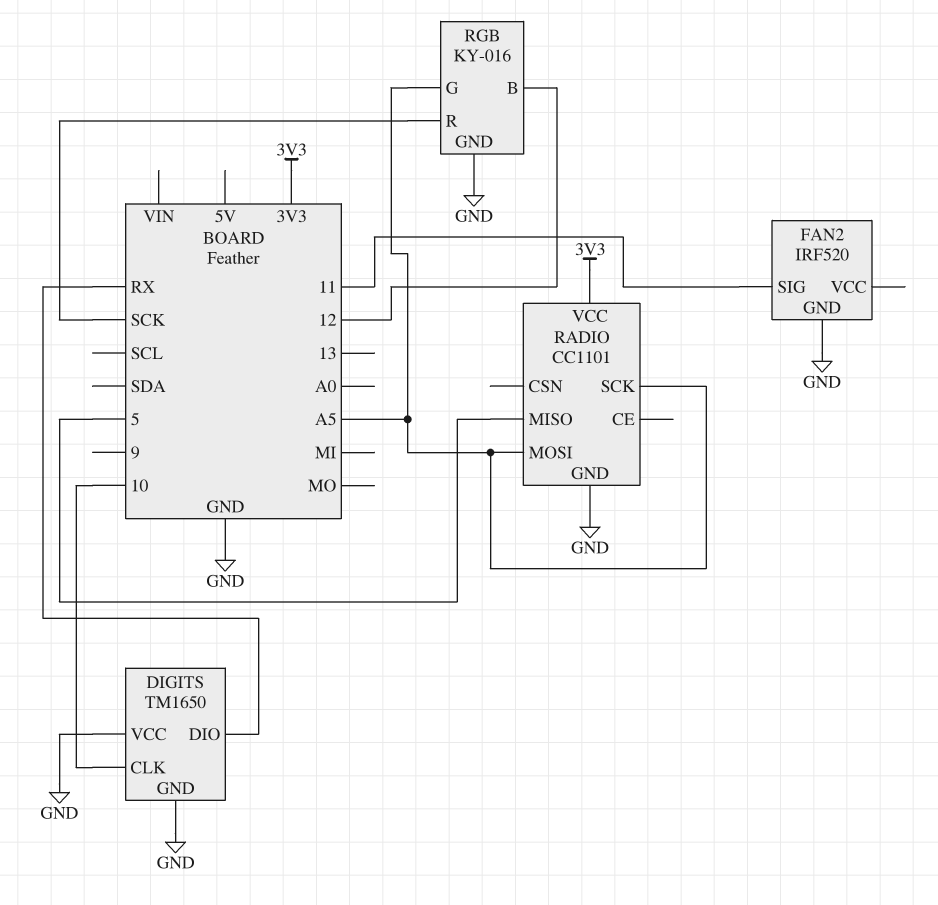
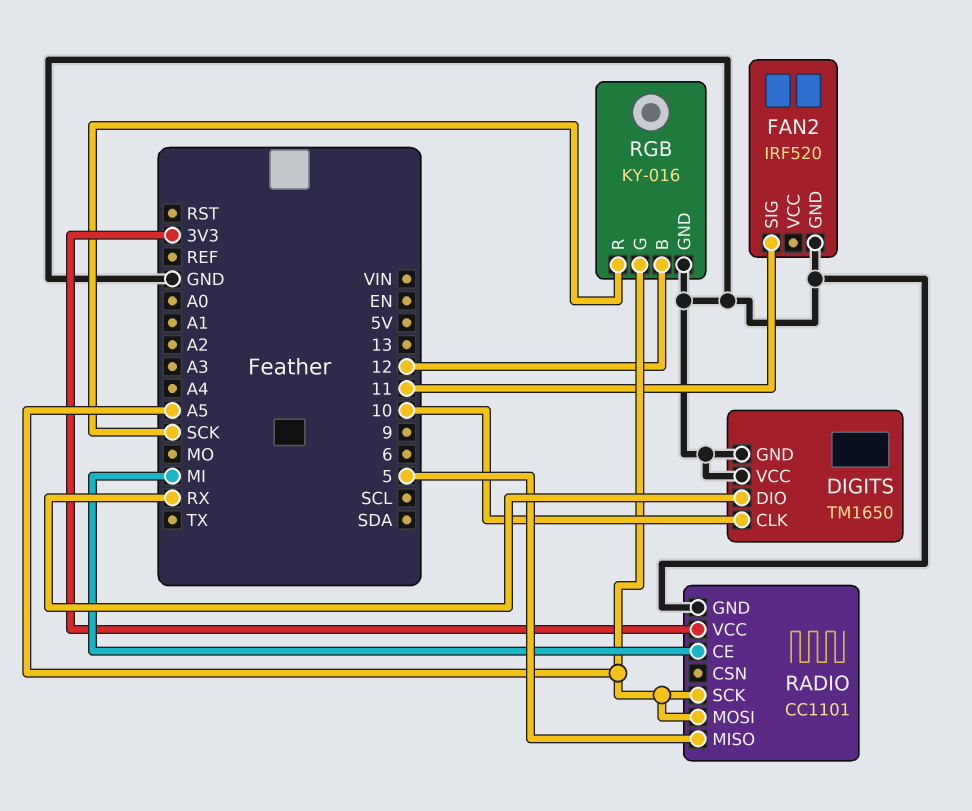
RADIO pin CE: none -> MI

